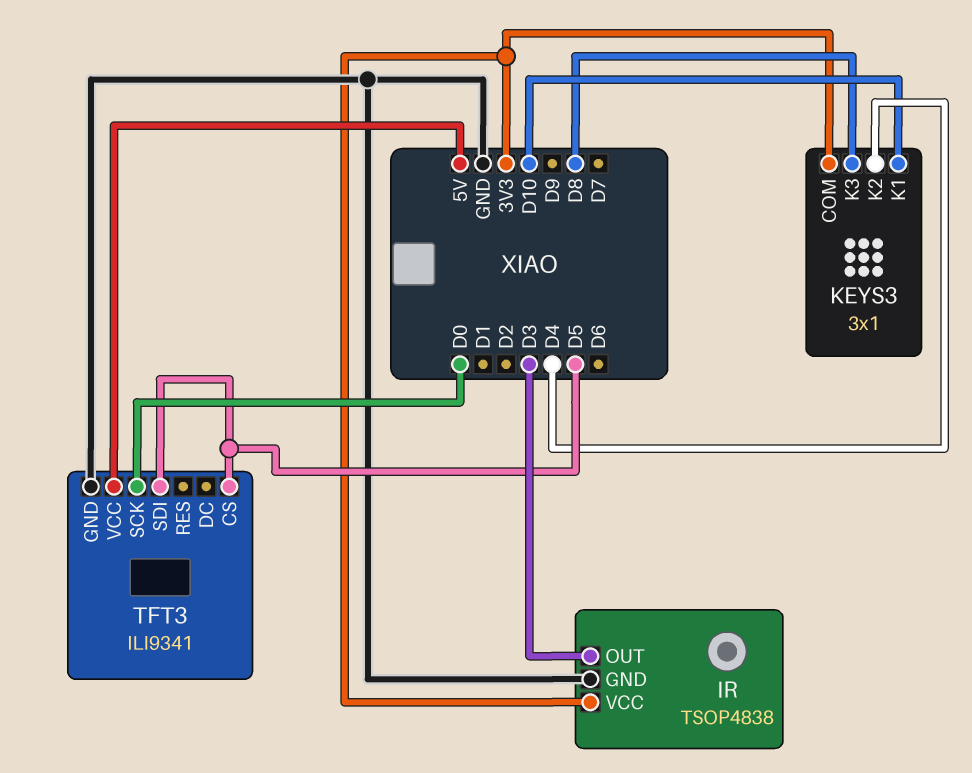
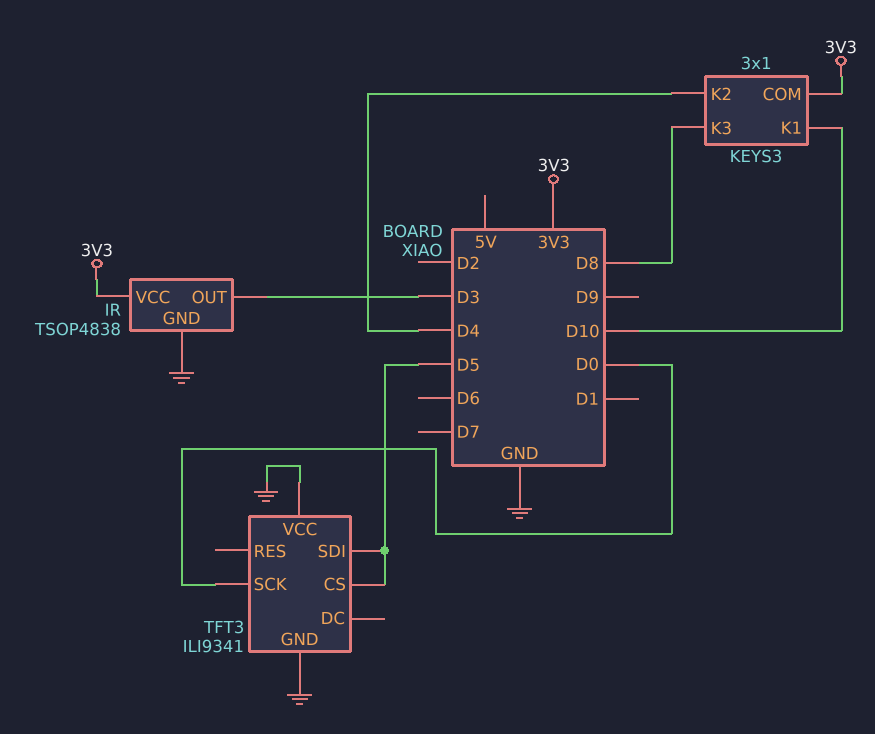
TFT3 pin VCC: 5V -> GND

